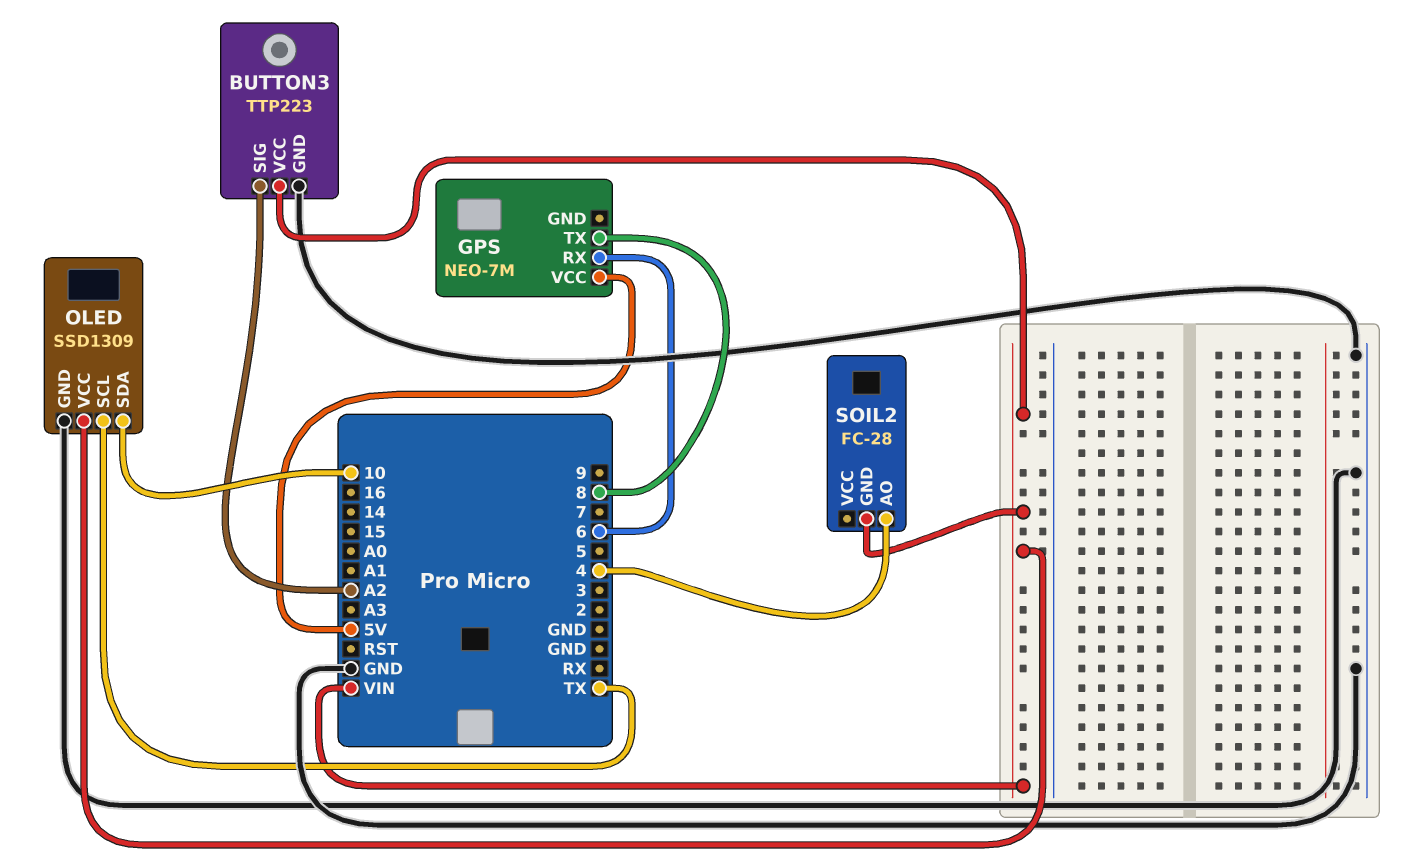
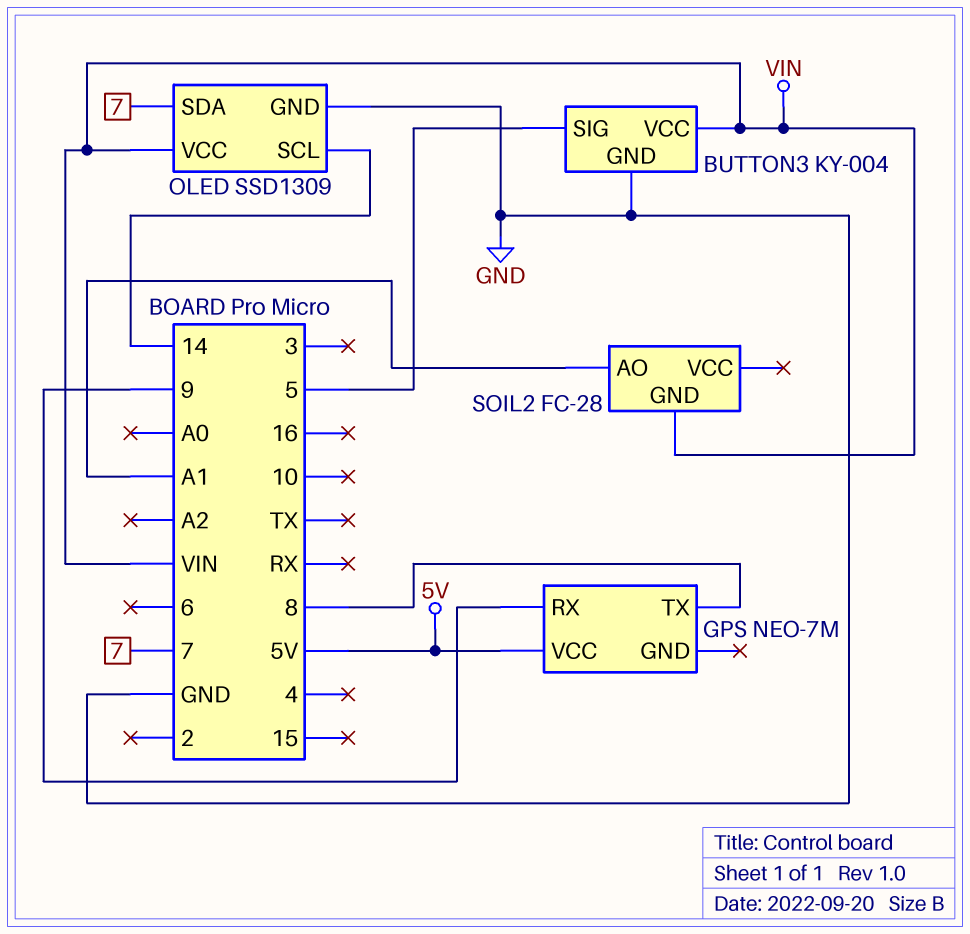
BUTTON3: TTP223 -> KY-004
BUTTON3 pin SIG: A2 -> 5
GPS pin RX: 6 -> 9
OLED pin SCL: TX -> 14
OLED pin SDA: 10 -> 7
SOIL2 pin AO: 4 -> A1

